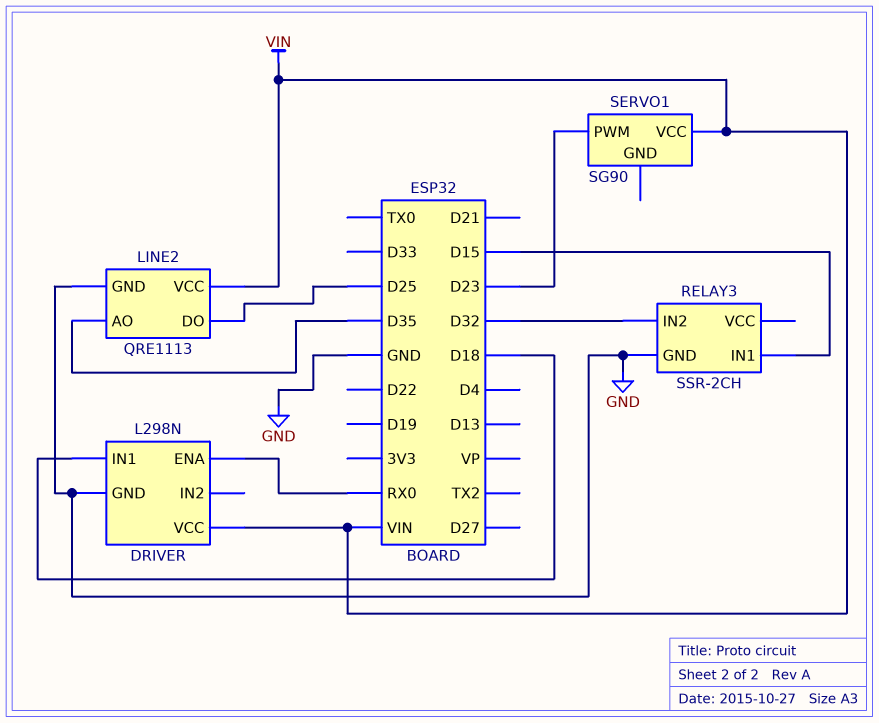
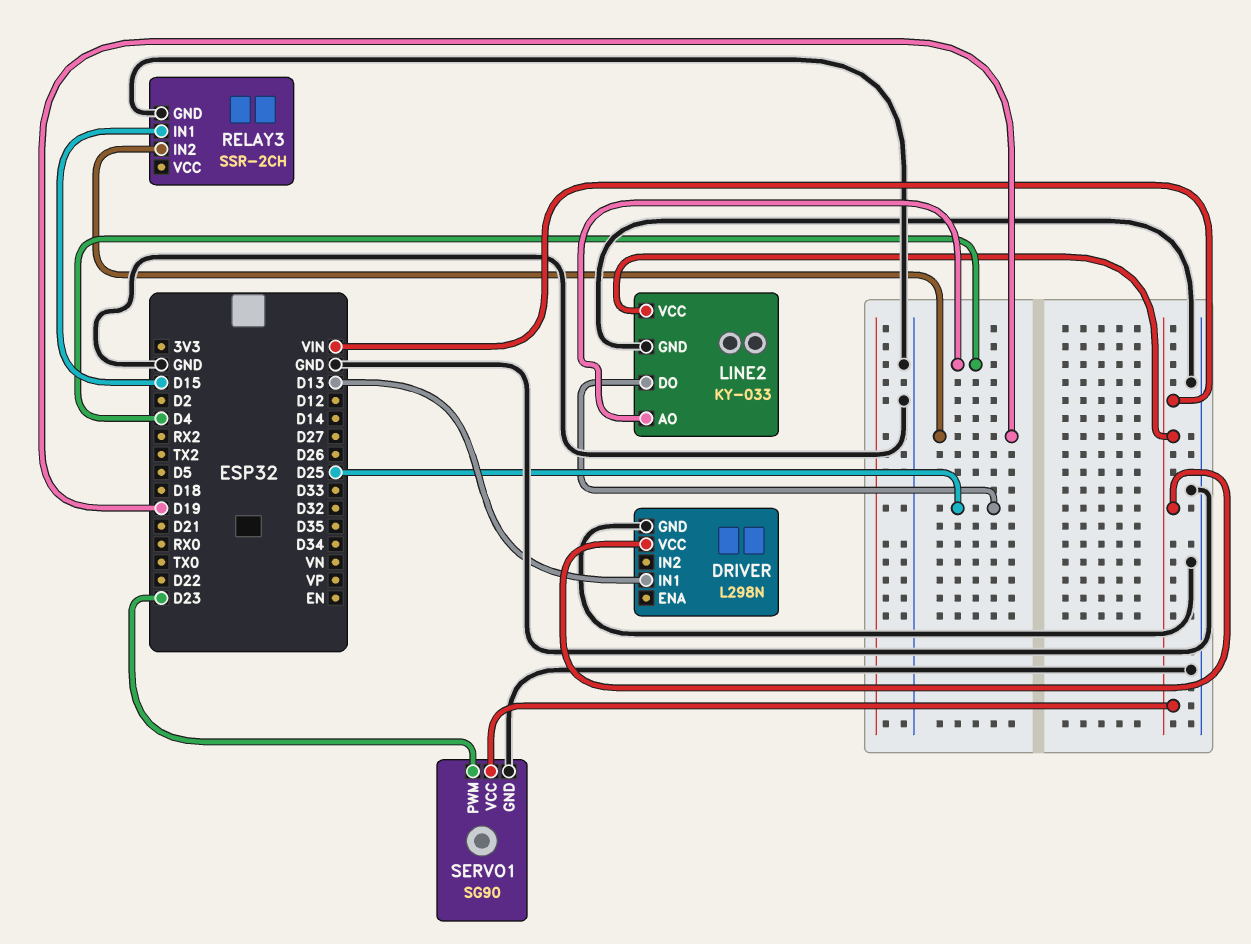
DRIVER pin ENA: RX0 -> none
DRIVER pin IN1: D18 -> D13
LINE2: QRE1113 -> KY-033
LINE2 pin AO: D35 -> D4
RELAY3 pin IN2: D32 -> D19
SERVO1 pin GND: none -> GND

